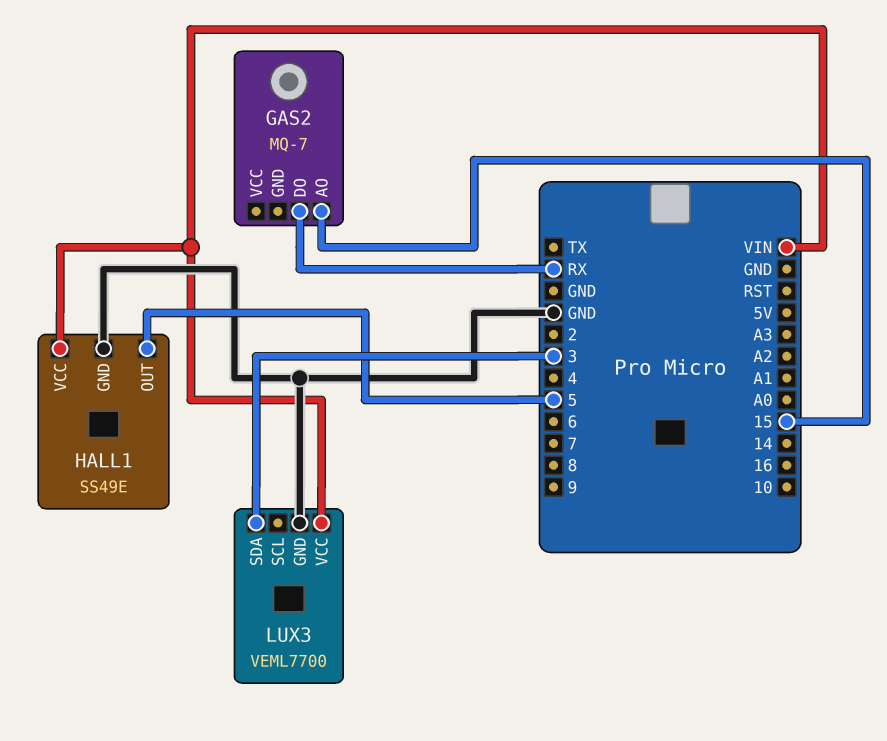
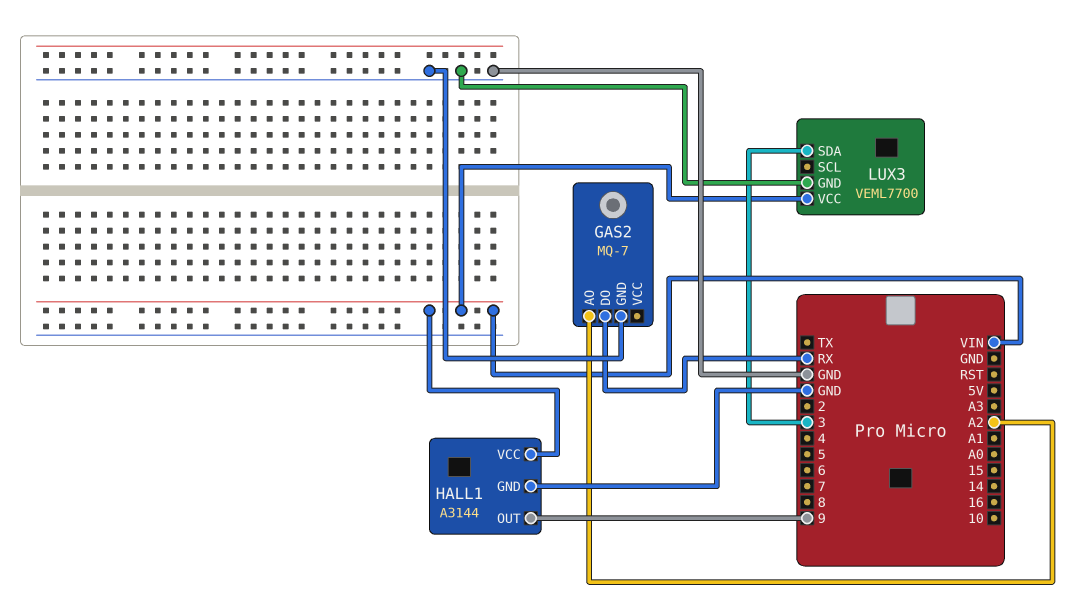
GAS2 pin AO: 15 -> A2
GAS2 pin GND: none -> GND
HALL1: SS49E -> A3144
HALL1 pin OUT: 5 -> 9

